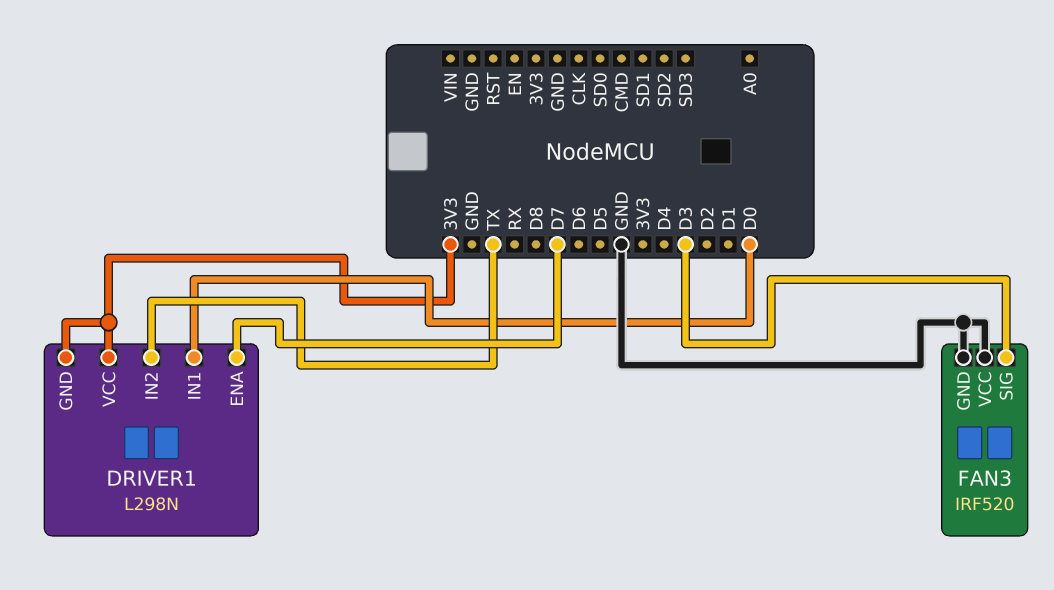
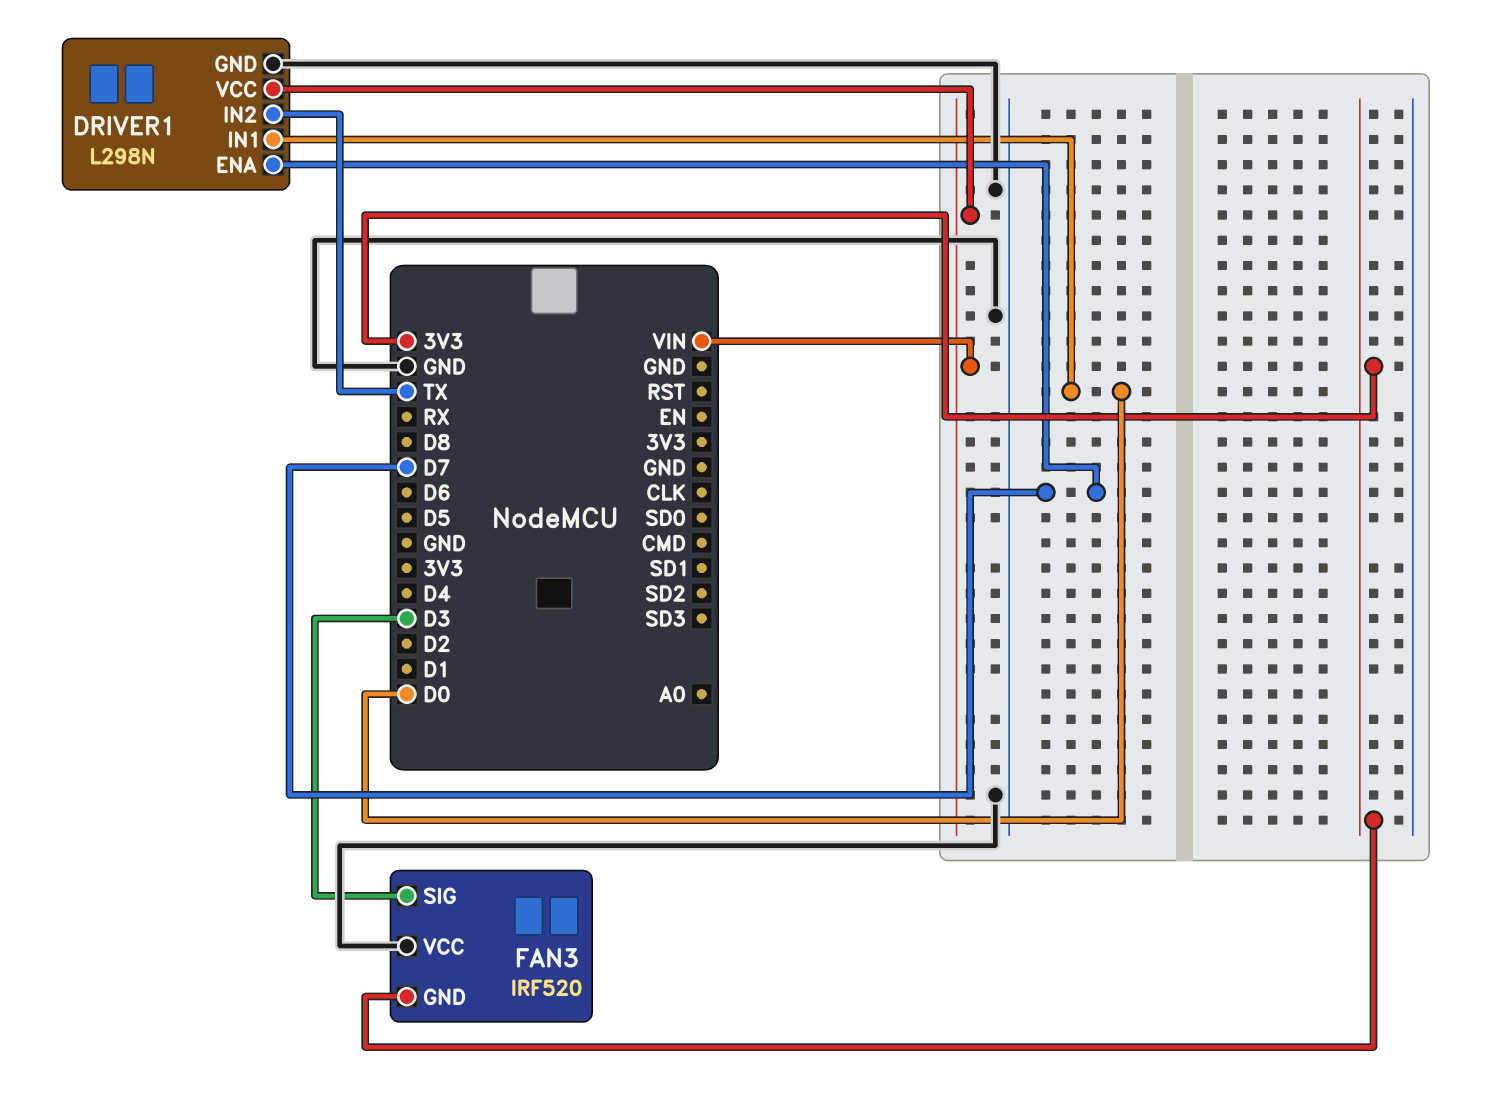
DRIVER1 pin GND: 3V3 -> GND
DRIVER1 pin VCC: 3V3 -> VIN
FAN3 pin GND: GND -> 3V3

